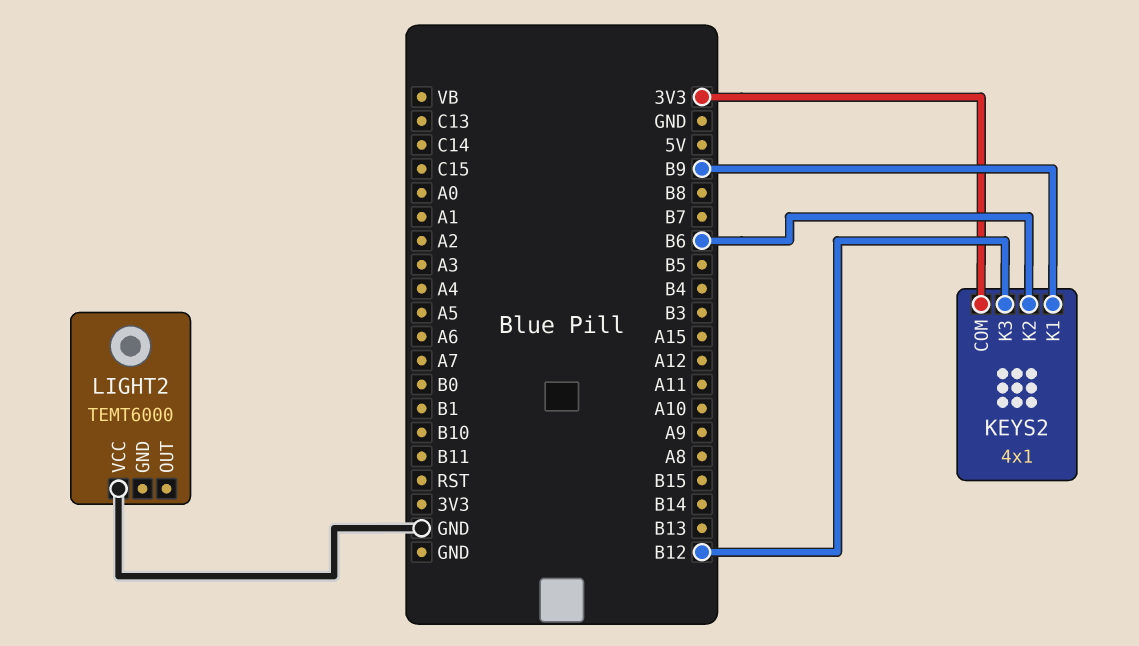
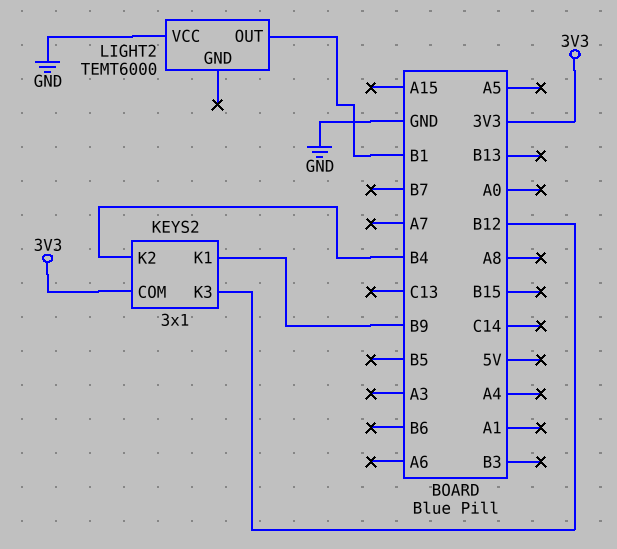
KEYS2: 4x1 -> 3x1
KEYS2 pin K2: B6 -> B4
LIGHT2 pin OUT: none -> B1

